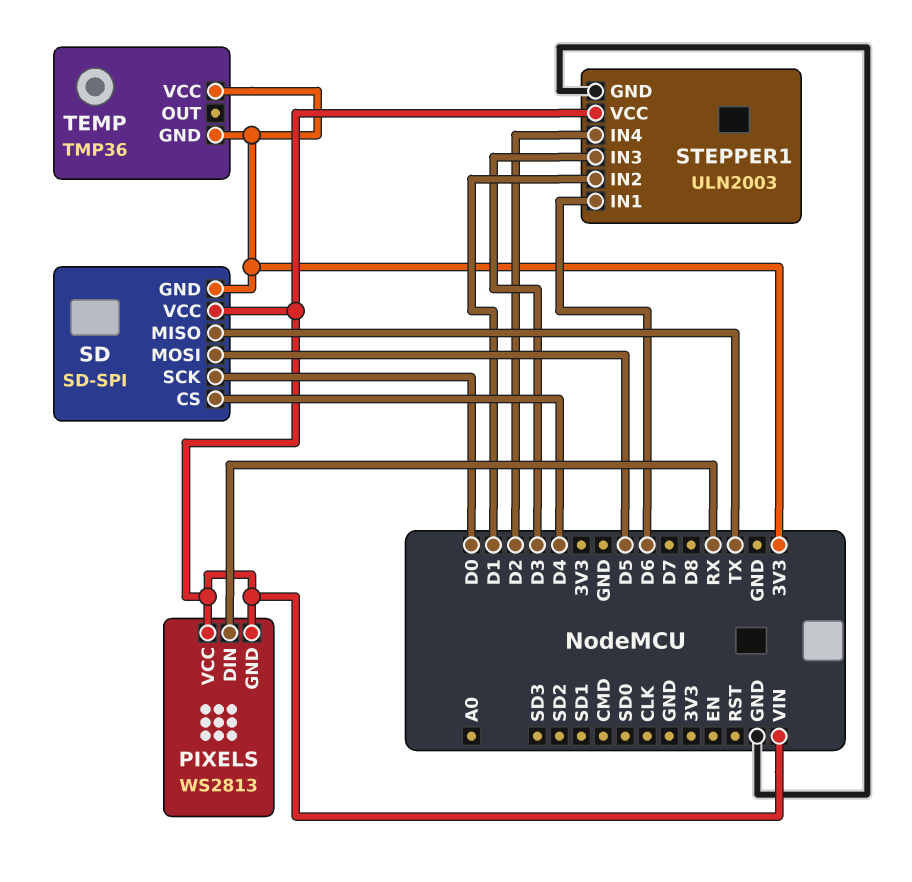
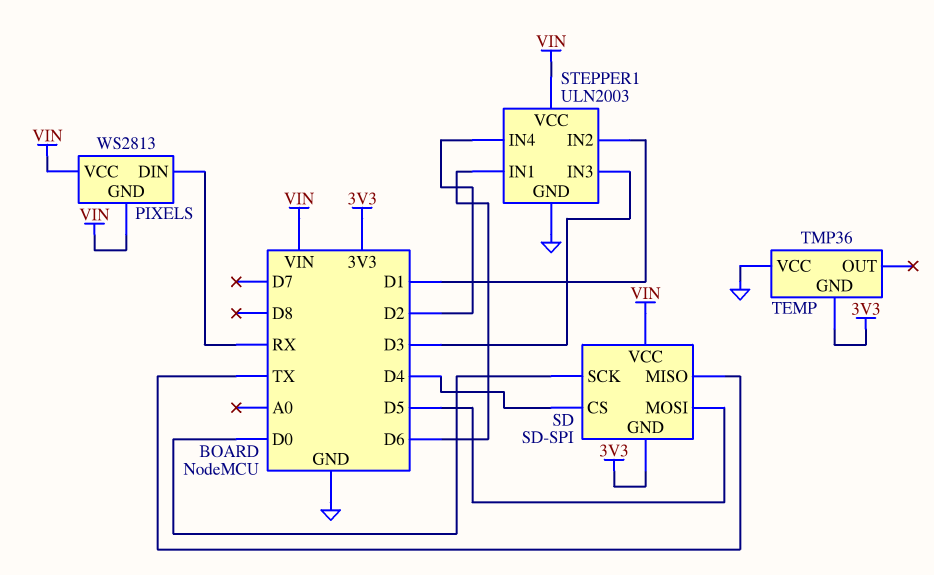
TEMP pin VCC: 3V3 -> GND

